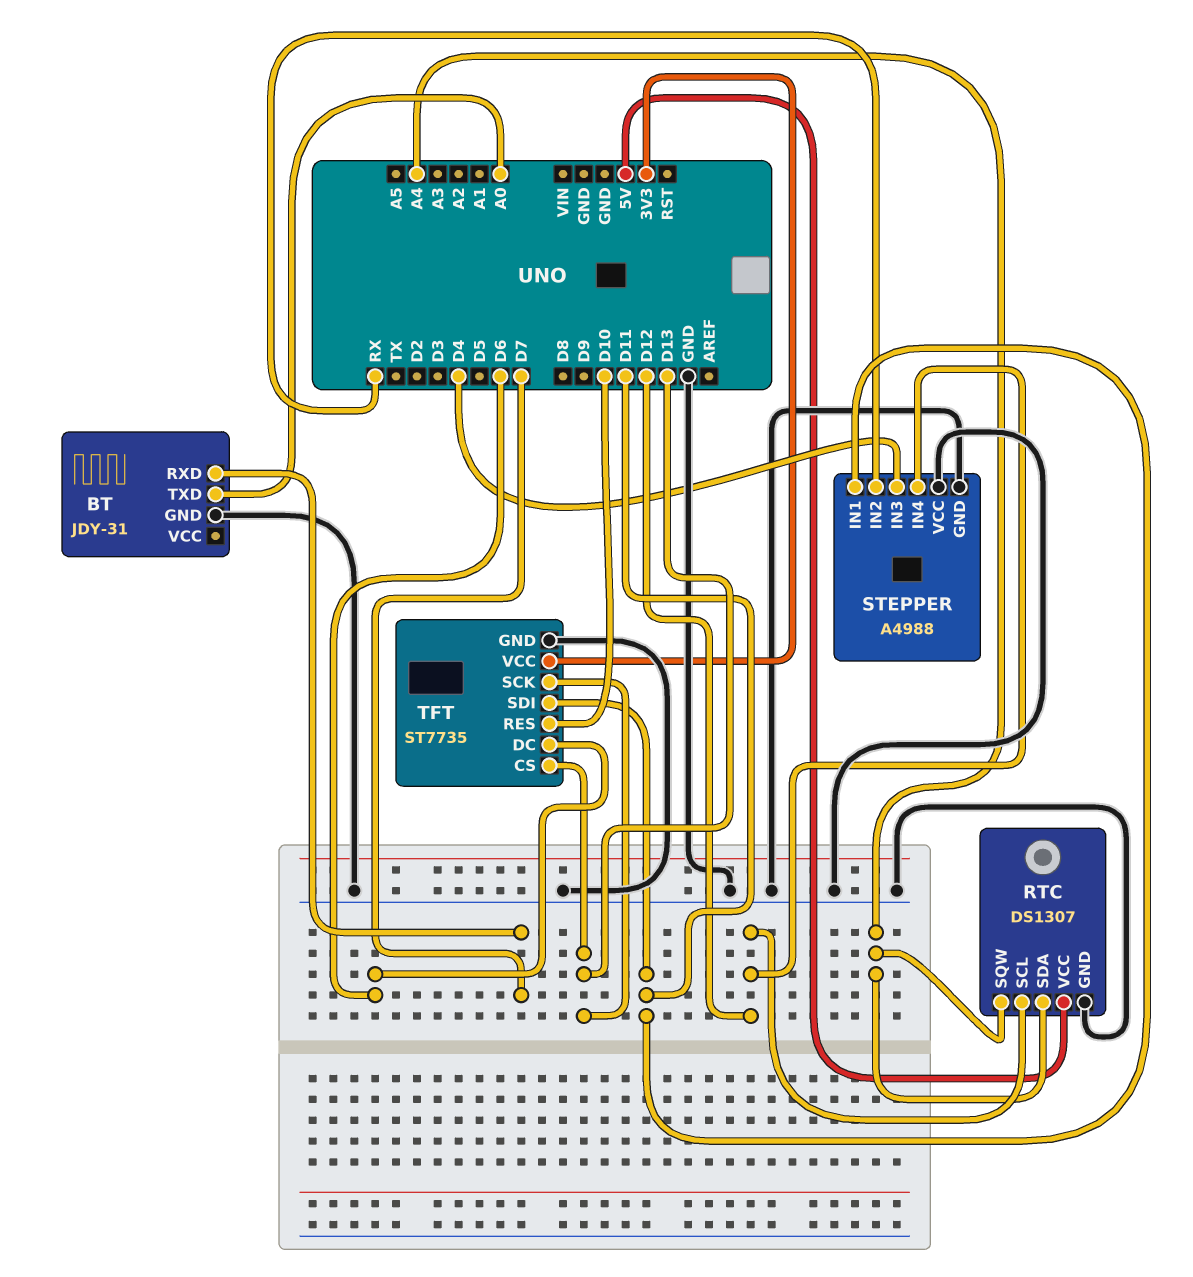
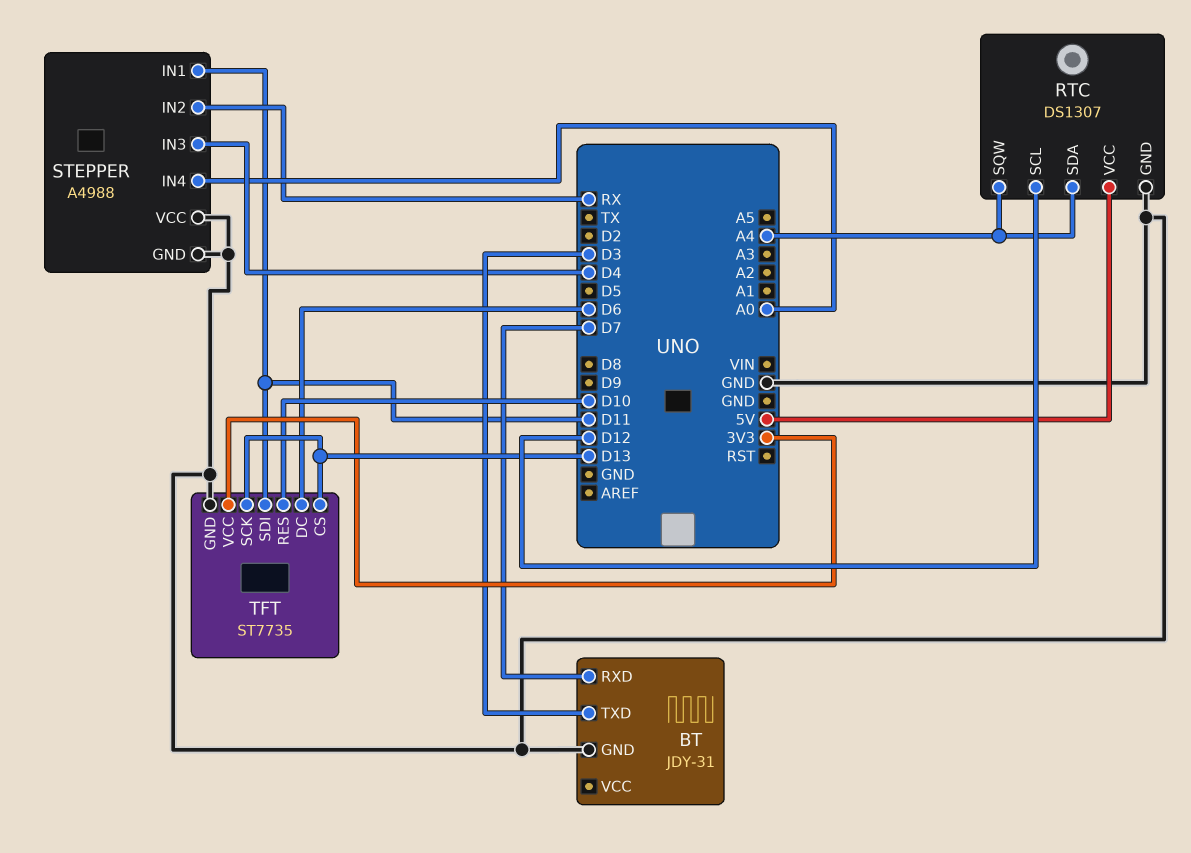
BT pin TXD: A0 -> D3
STEPPER pin IN4: D12 -> A0

